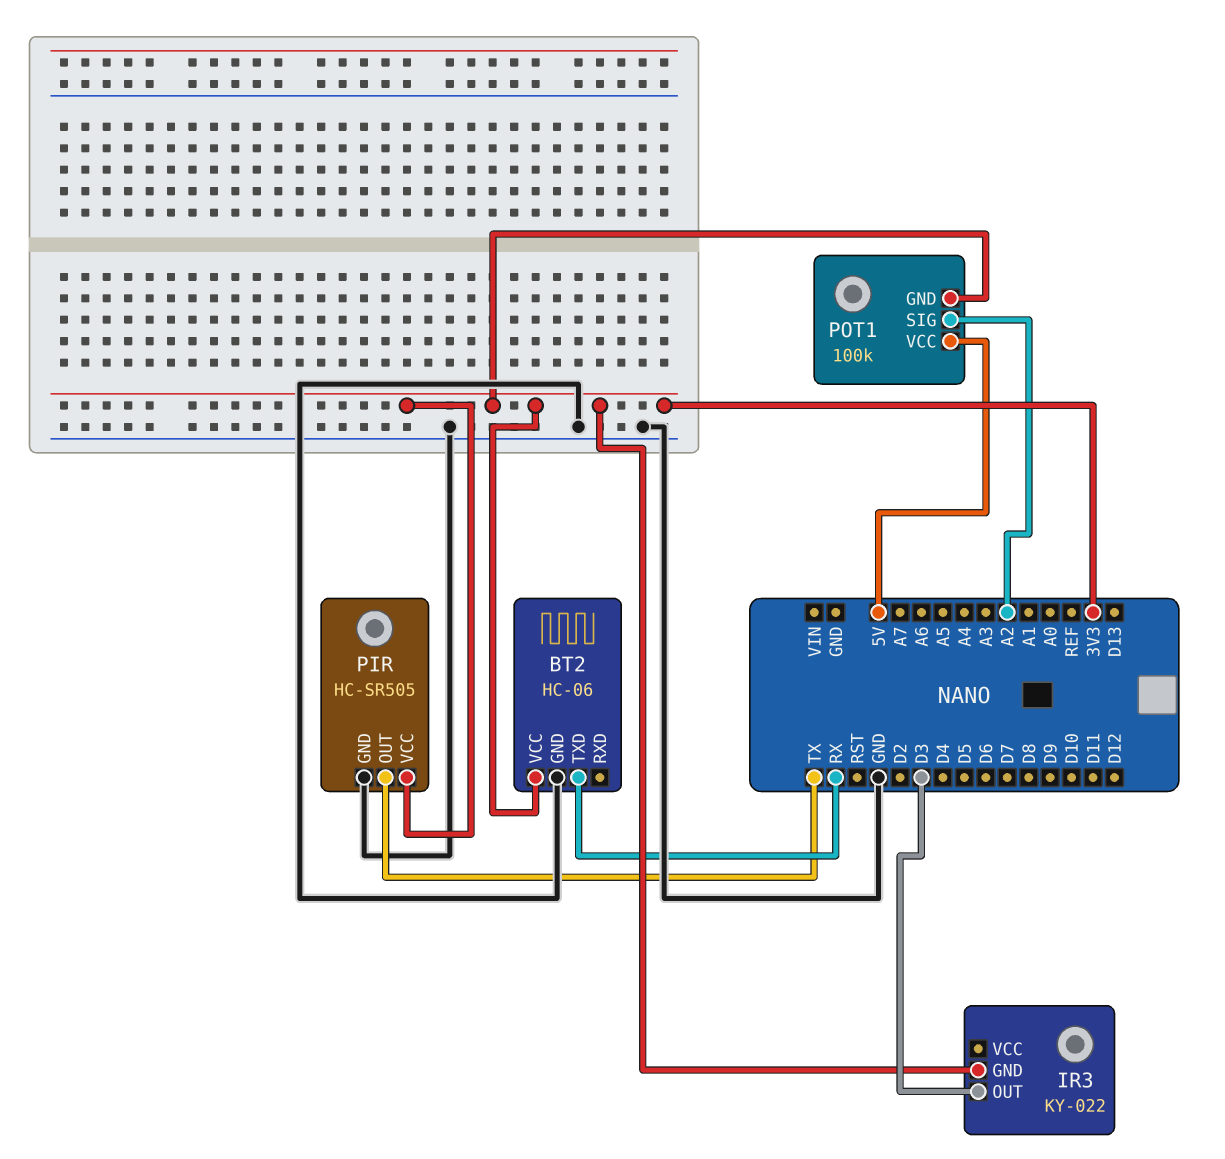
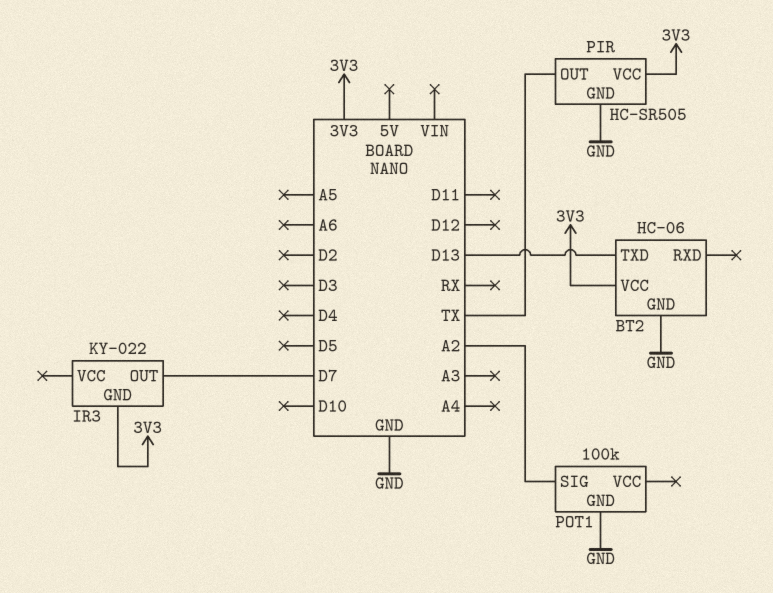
BT2 pin TXD: RX -> D13
IR3 pin OUT: D3 -> D7
POT1 pin GND: 3V3 -> GND
POT1 pin VCC: 5V -> none

